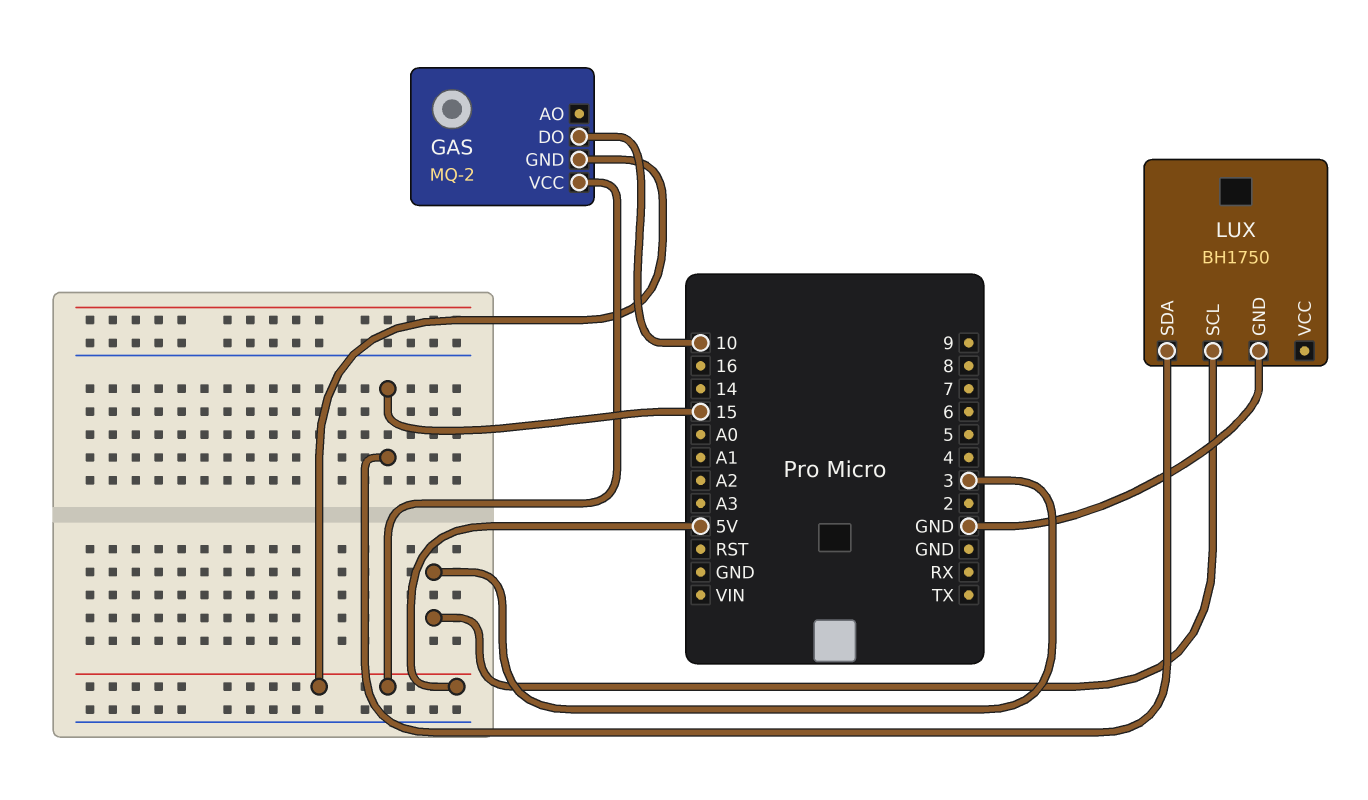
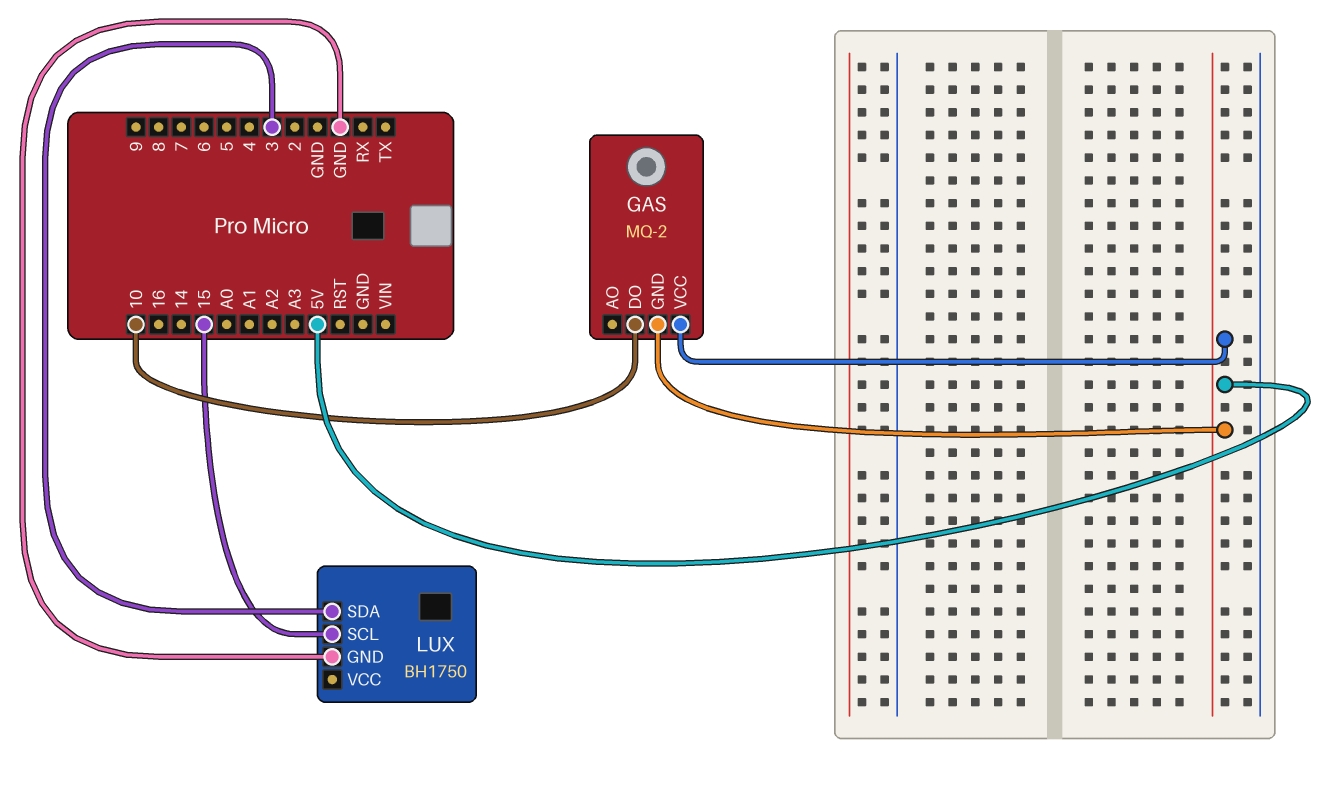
LUX pin SCL: 3 -> 15
LUX pin SDA: 15 -> 3

